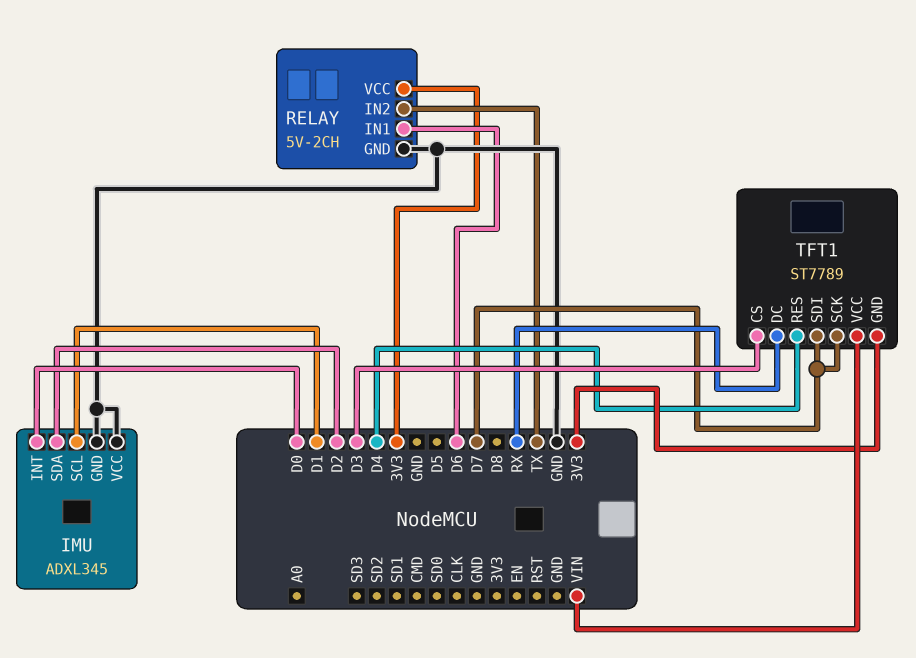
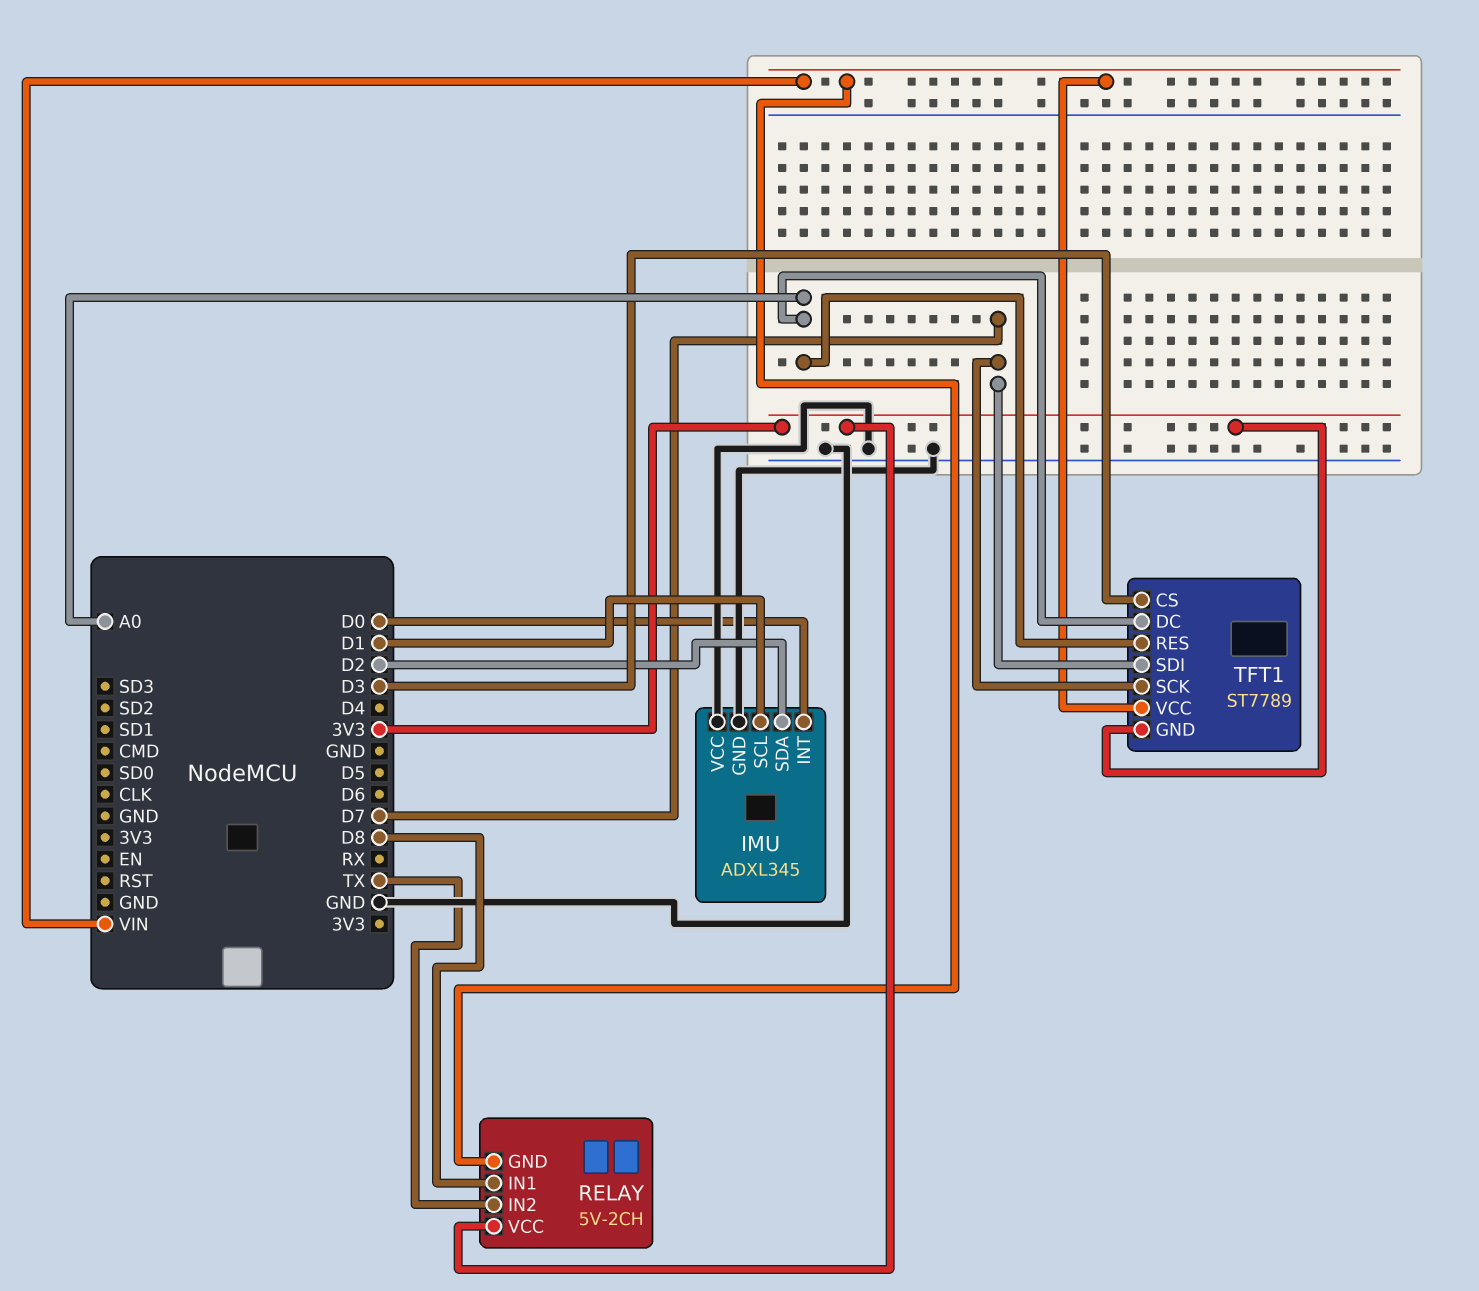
RELAY pin GND: GND -> VIN
RELAY pin IN1: D6 -> D8
TFT1 pin DC: RX -> A0
TFT1 pin RES: D4 -> A0

